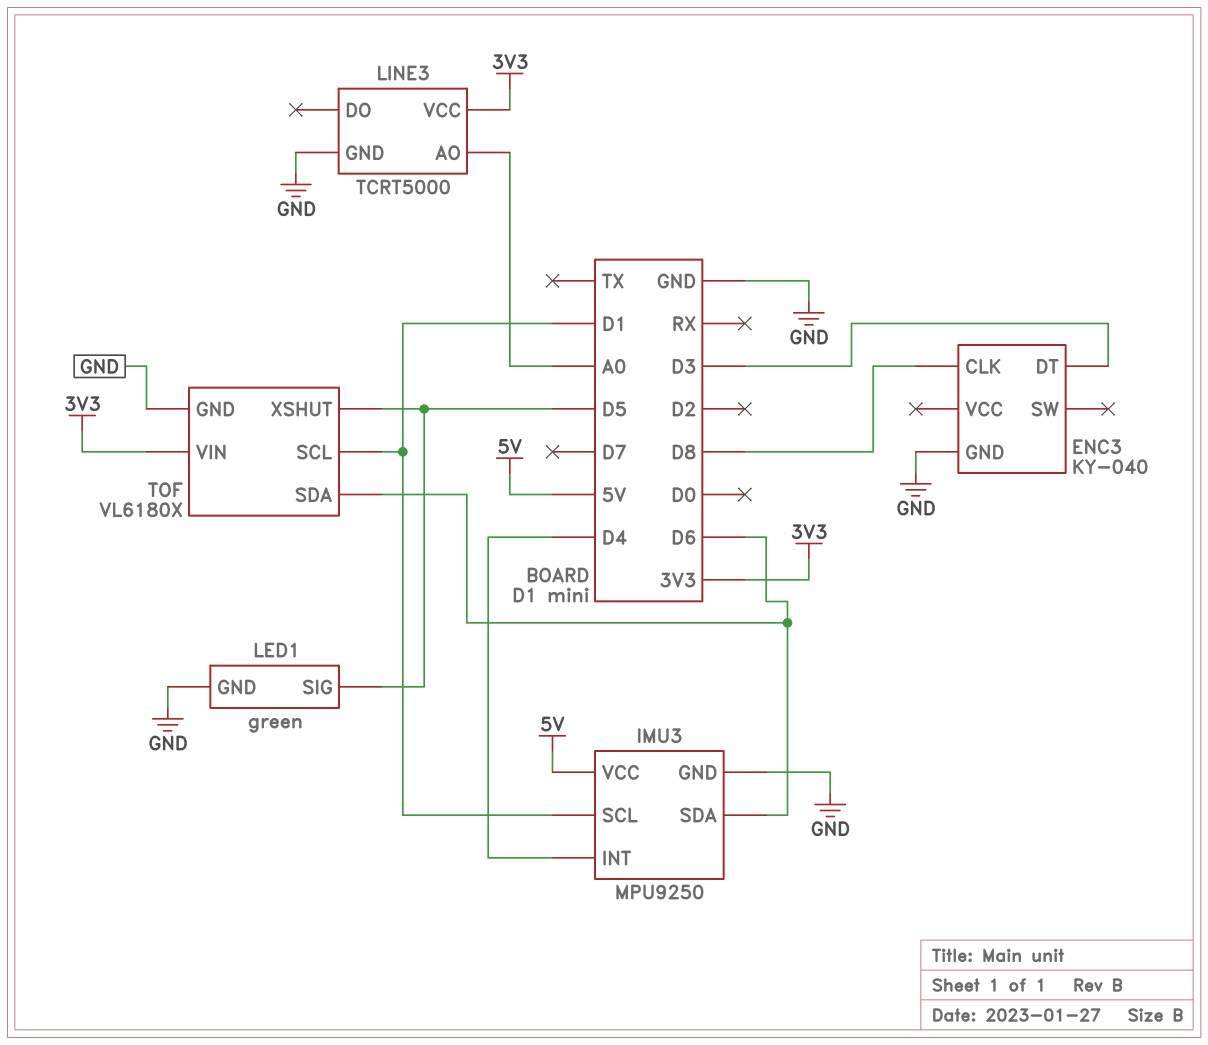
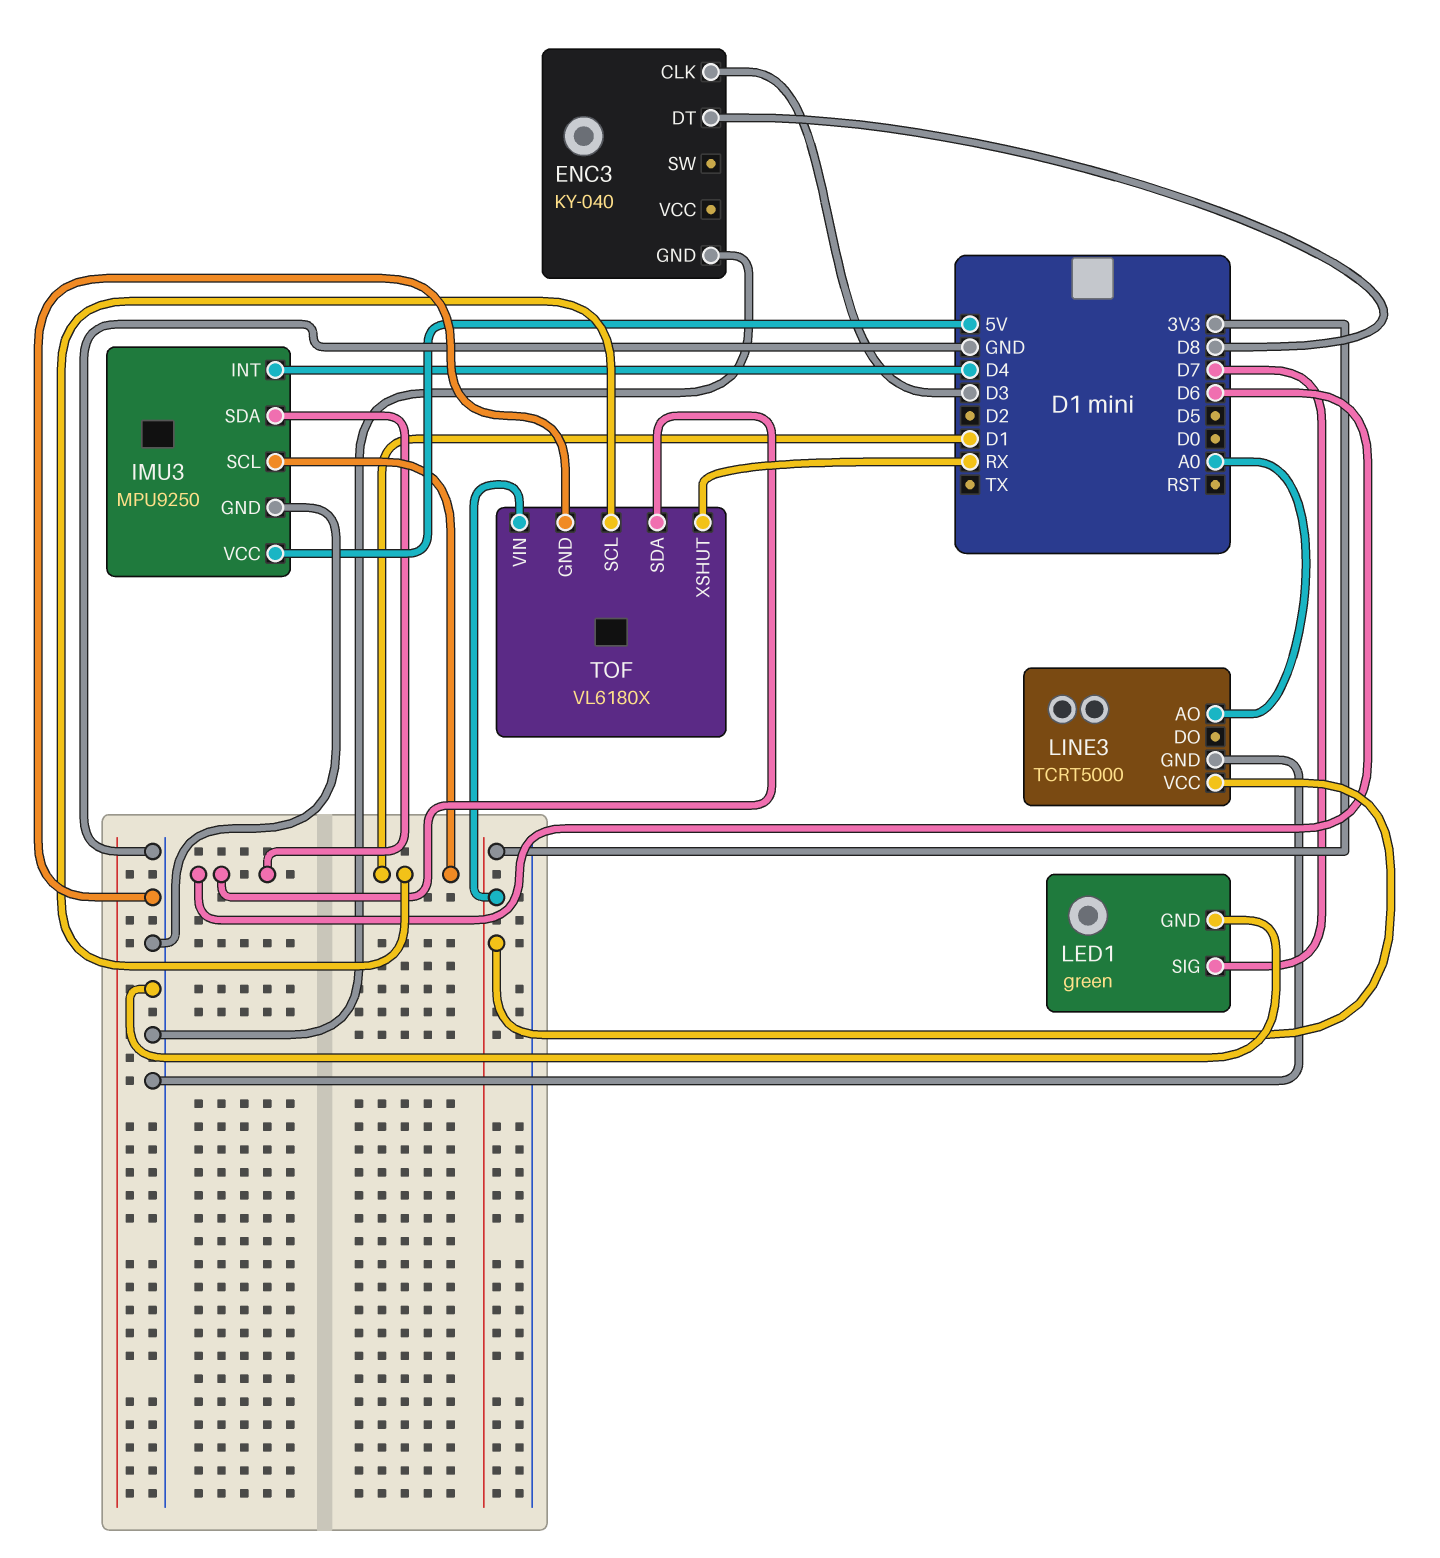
ENC3 pin CLK: D8 -> D3
ENC3 pin DT: D3 -> D8
LED1 pin SIG: D5 -> D7
TOF pin XSHUT: D5 -> RX

